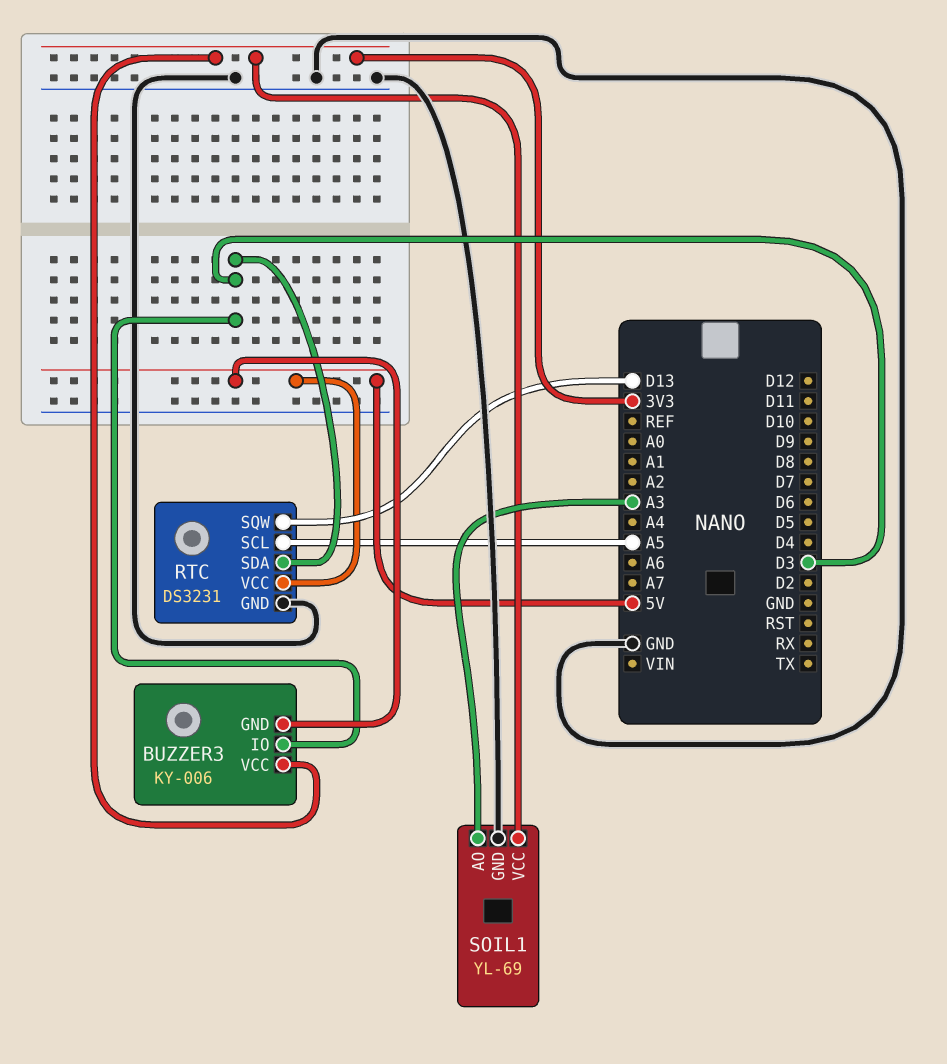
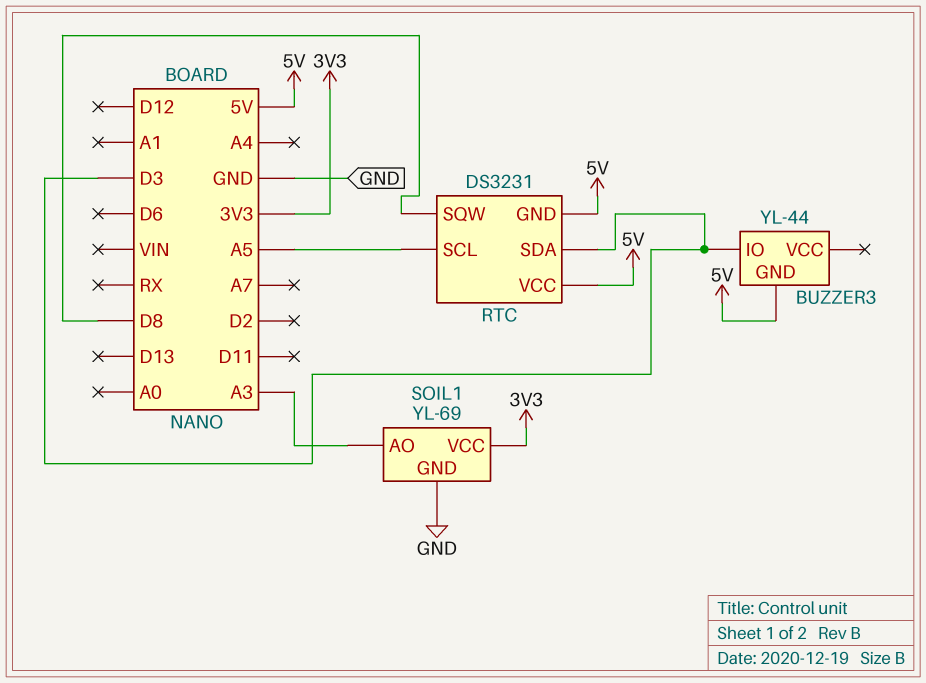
BUZZER3: KY-006 -> YL-44
BUZZER3 pin VCC: 3V3 -> none
RTC pin GND: GND -> 5V
RTC pin SQW: D13 -> D8

